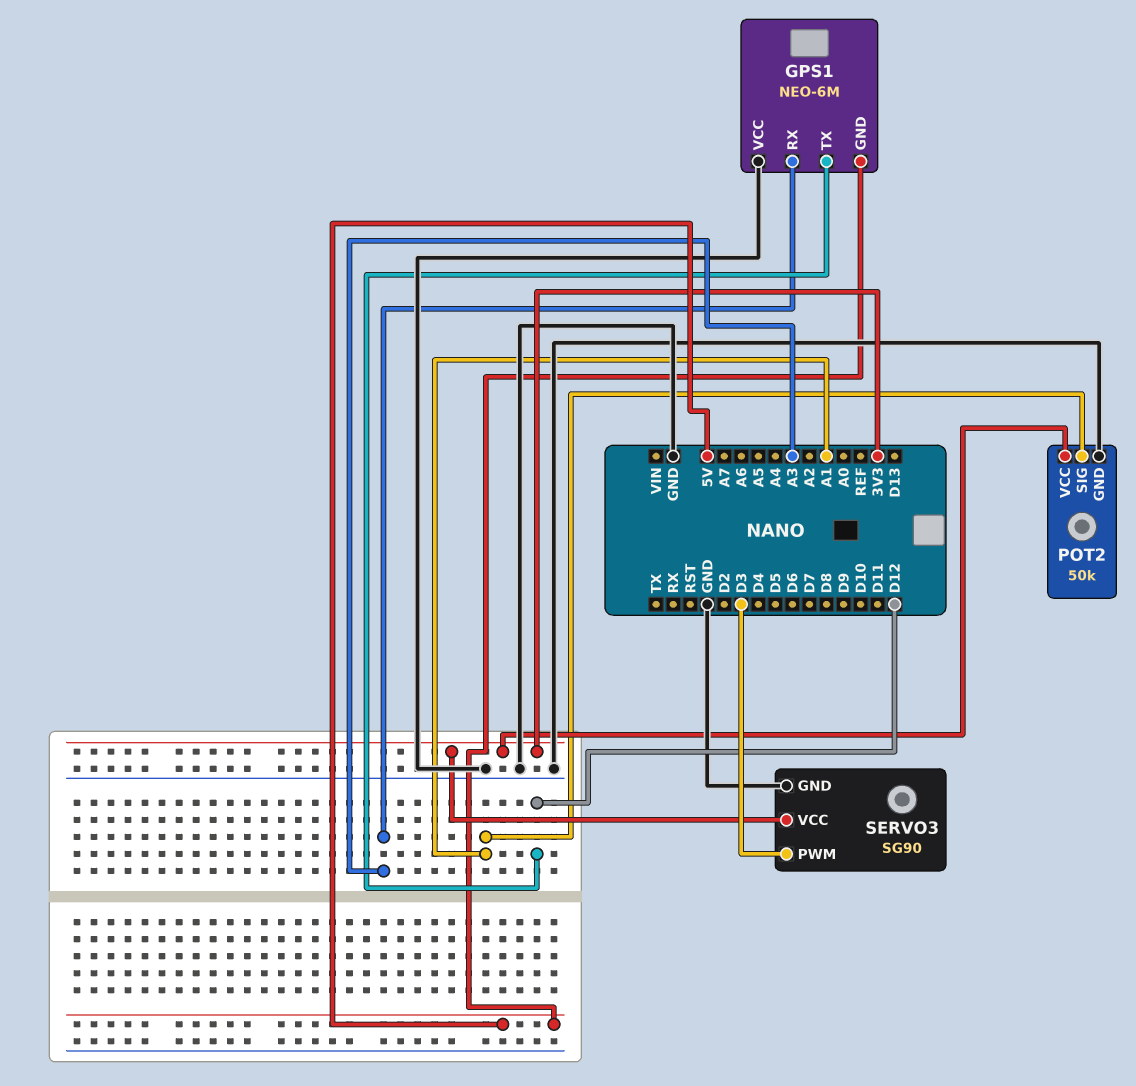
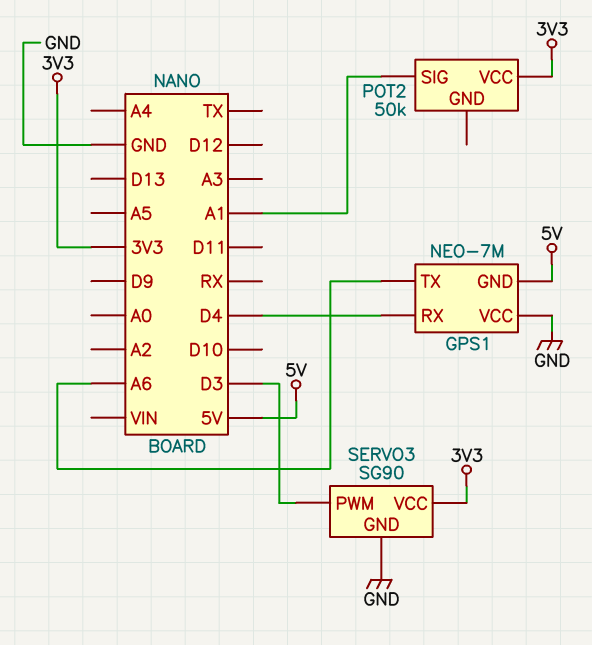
GPS1: NEO-6M -> NEO-7M
GPS1 pin RX: A3 -> D4
GPS1 pin TX: D12 -> A6
POT2 pin GND: GND -> none

